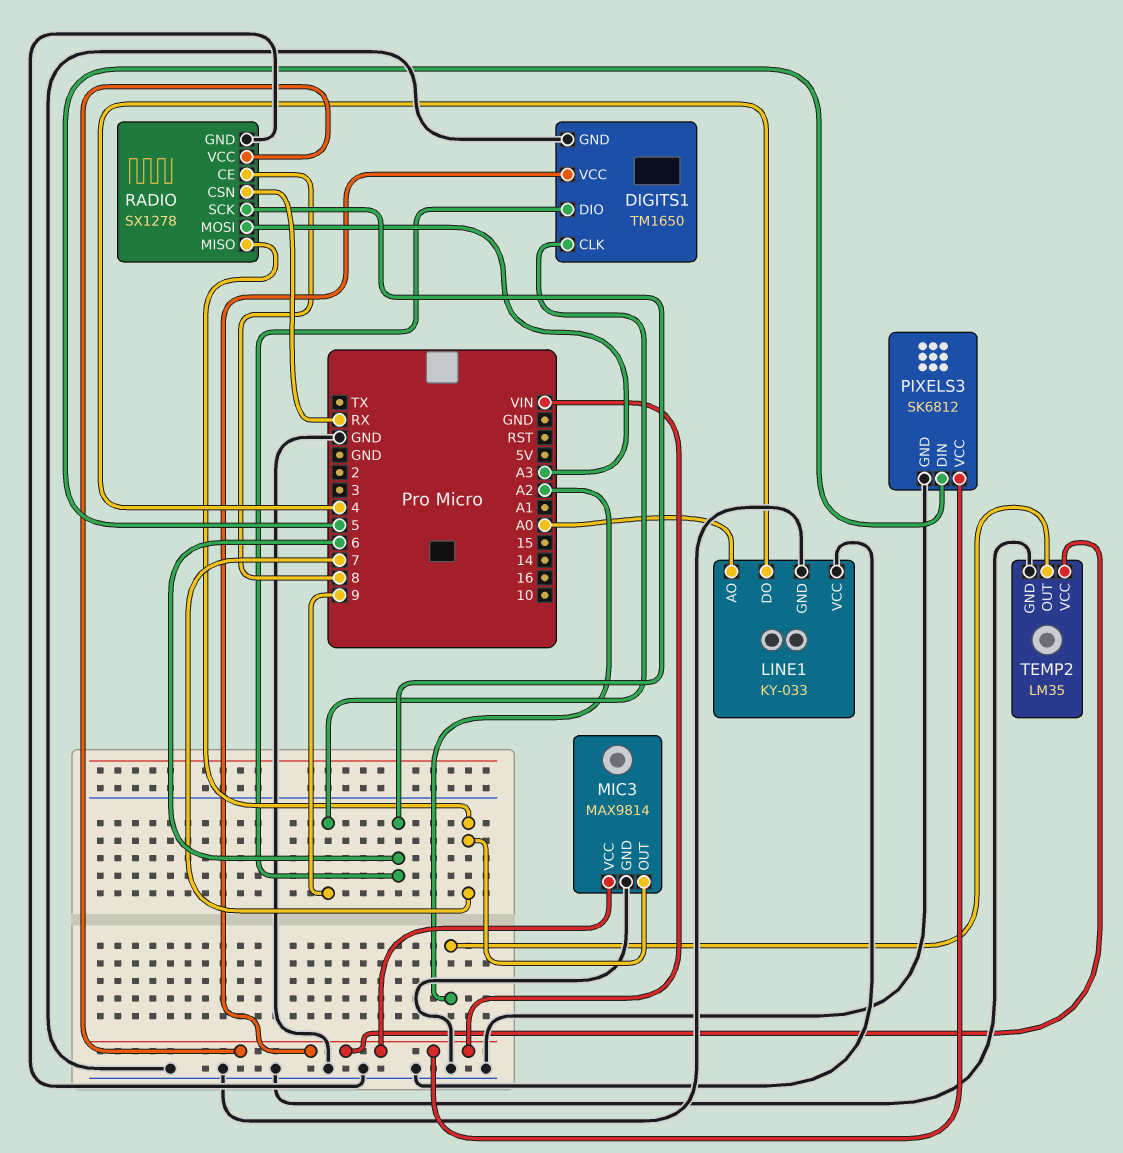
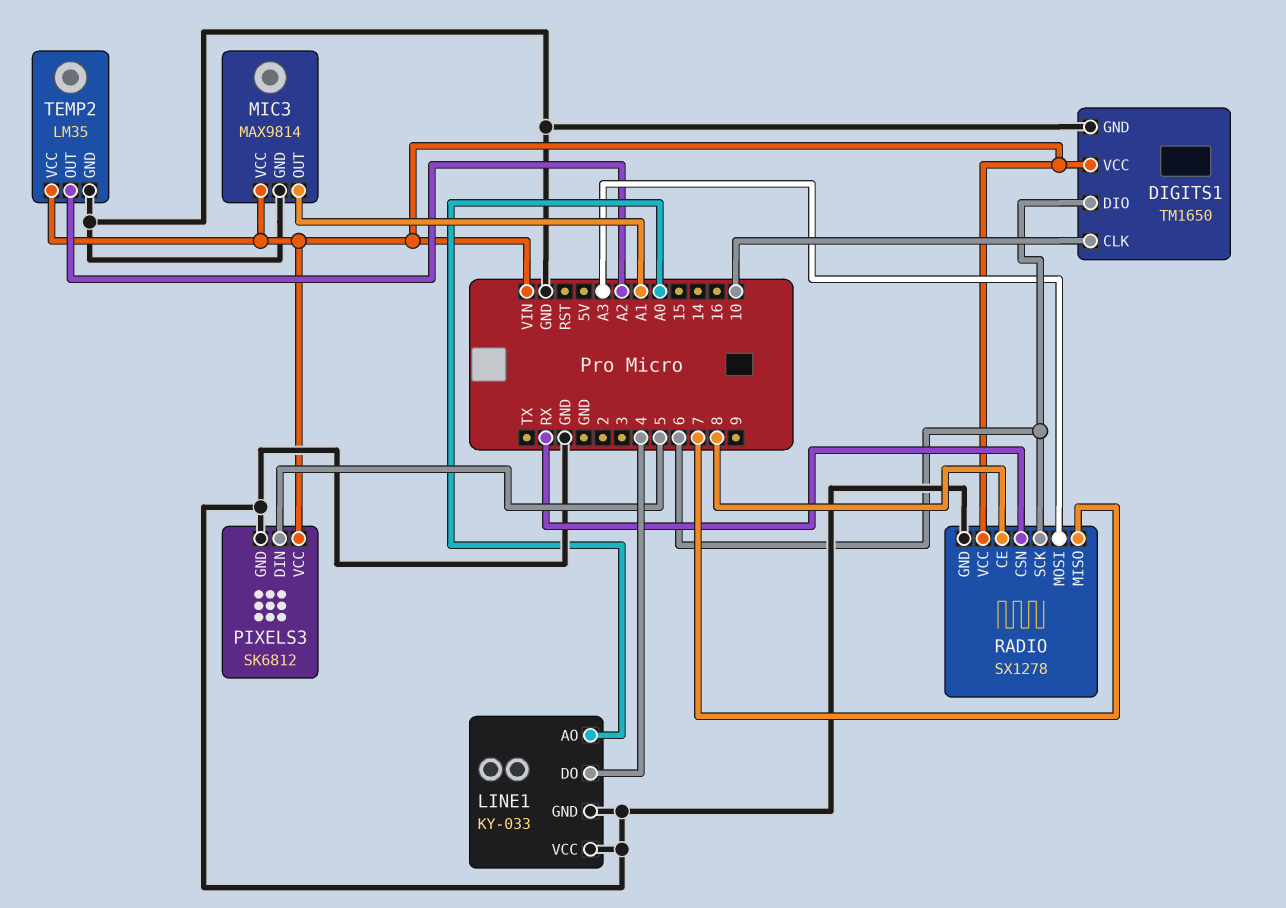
DIGITS1 pin CLK: 9 -> 10
MIC3 pin OUT: 7 -> A1

